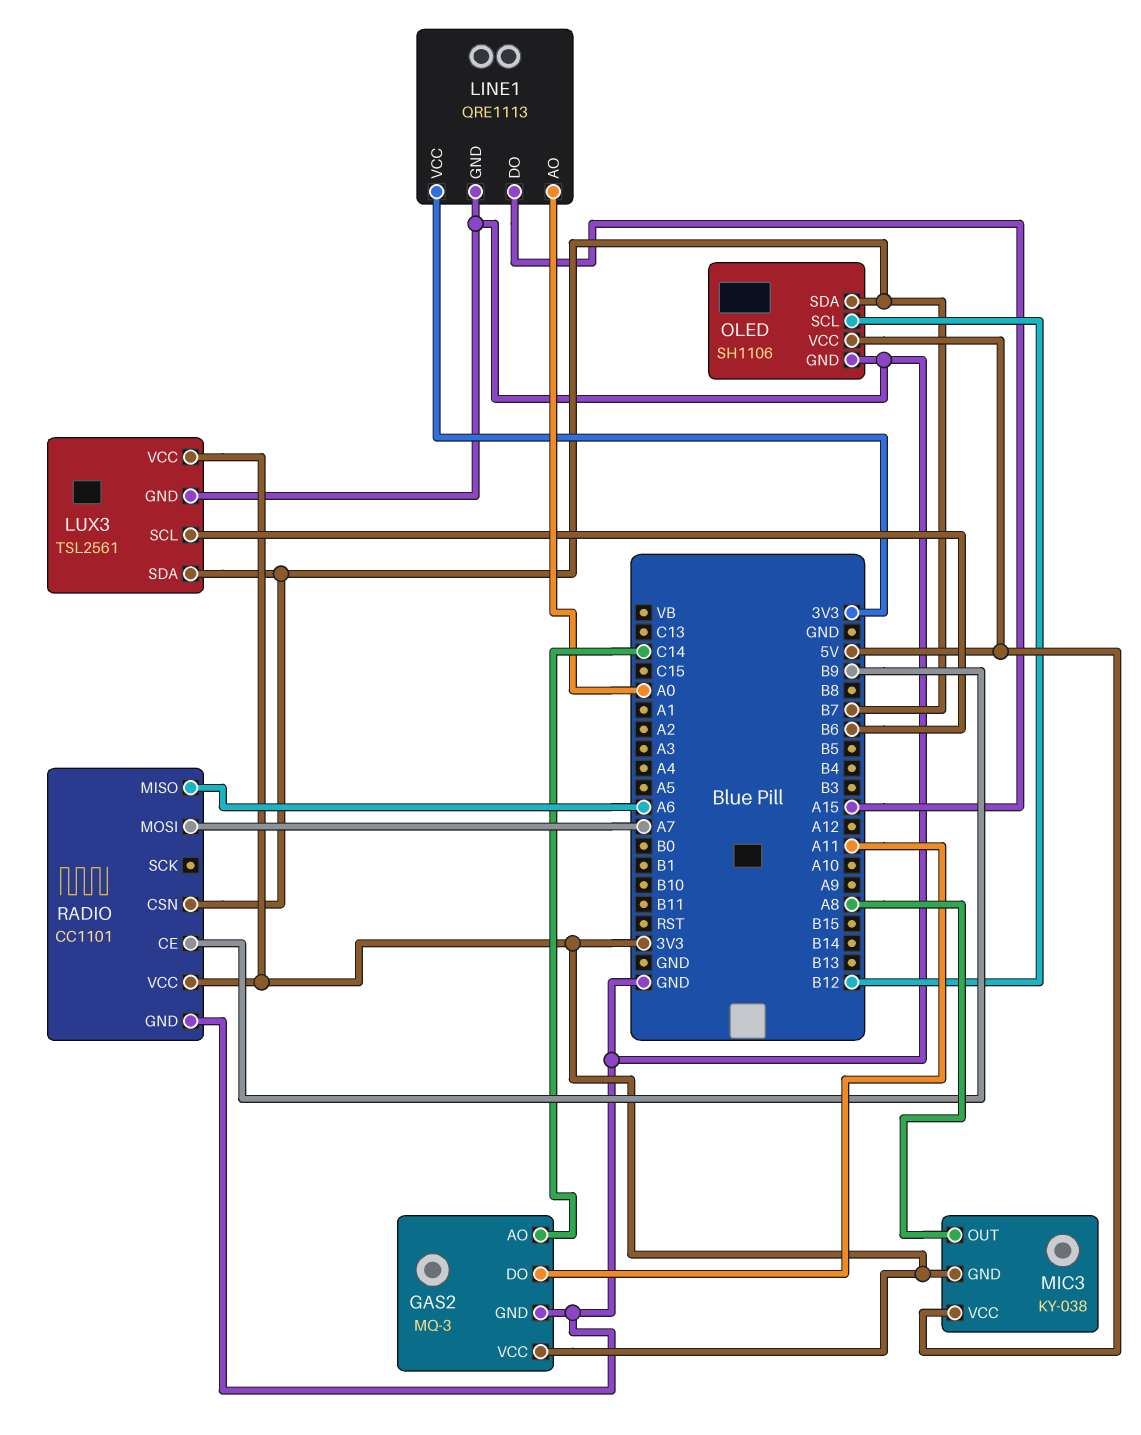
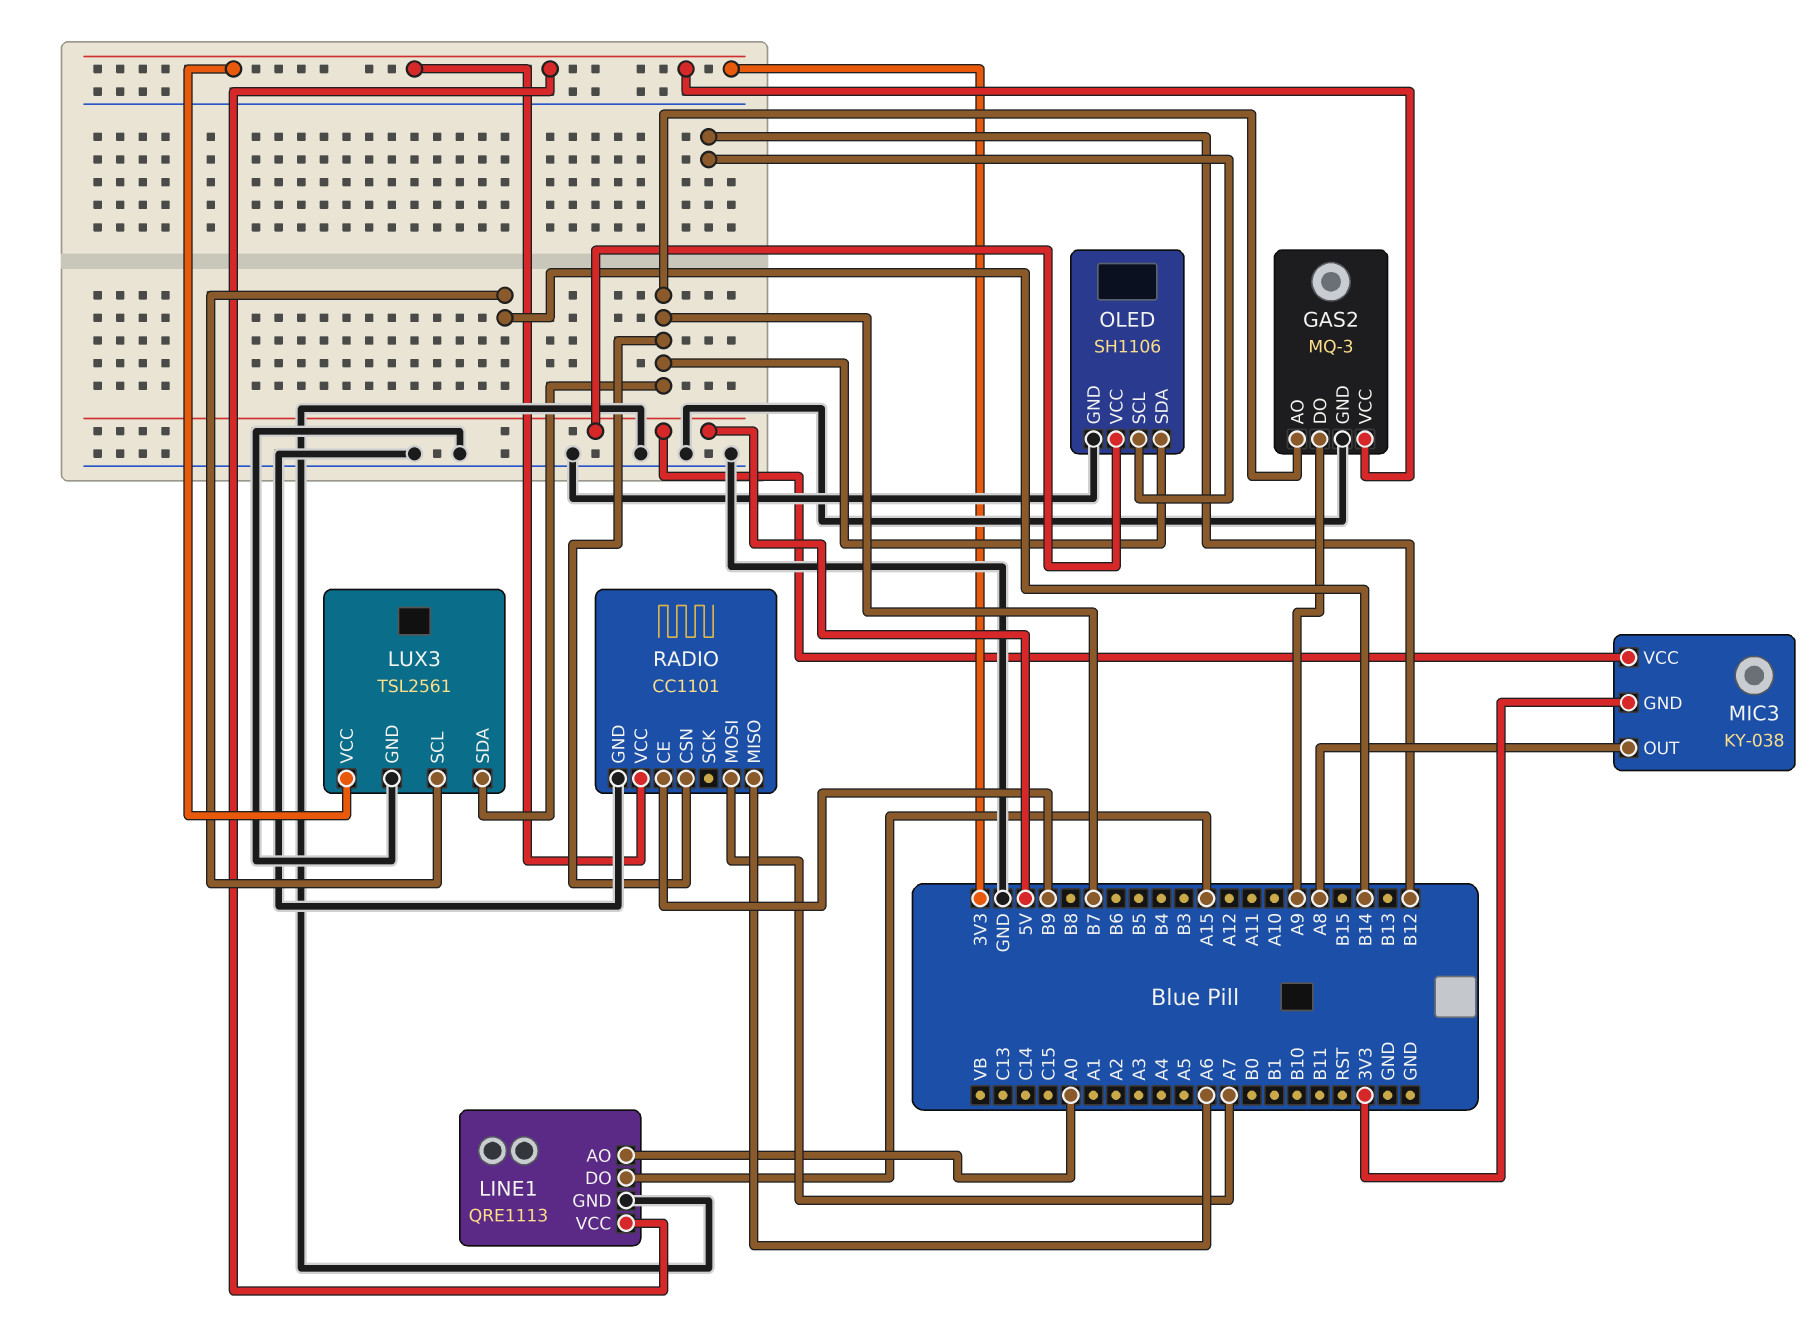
GAS2 pin AO: C14 -> B7
GAS2 pin DO: A11 -> A9
LUX3 pin SCL: B6 -> B14

